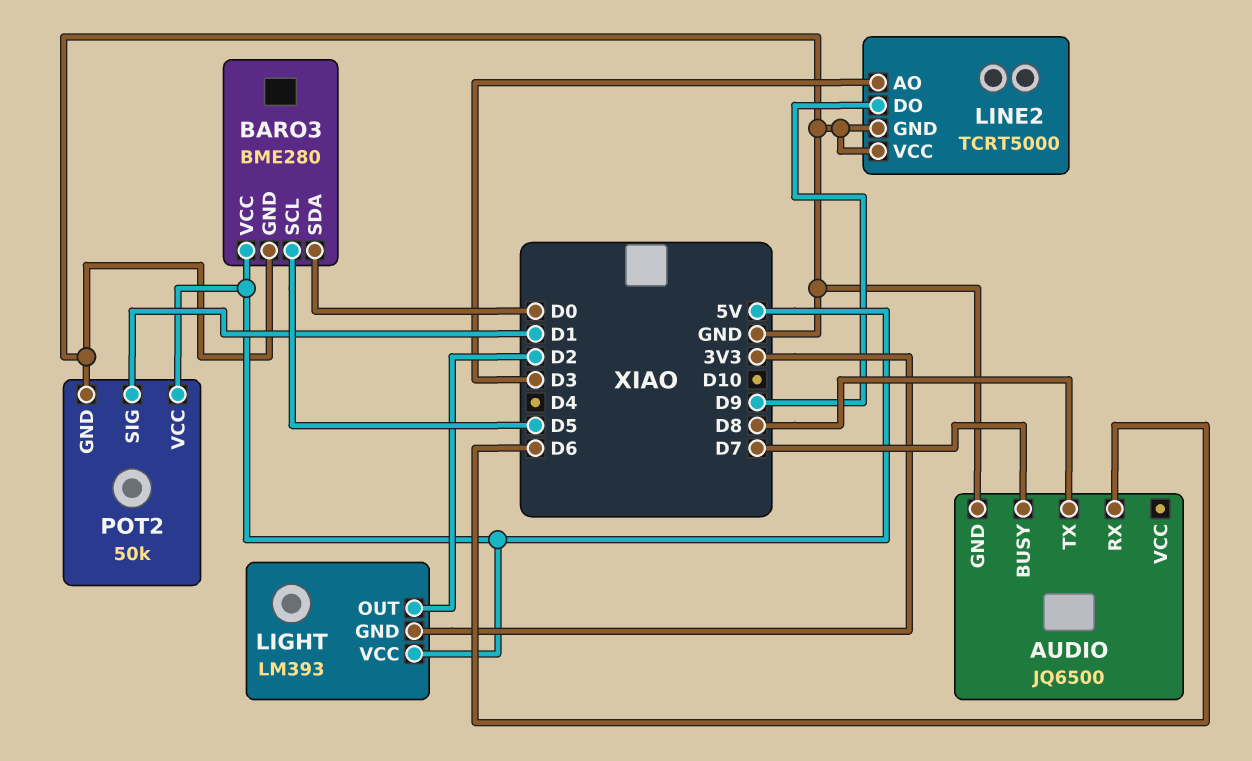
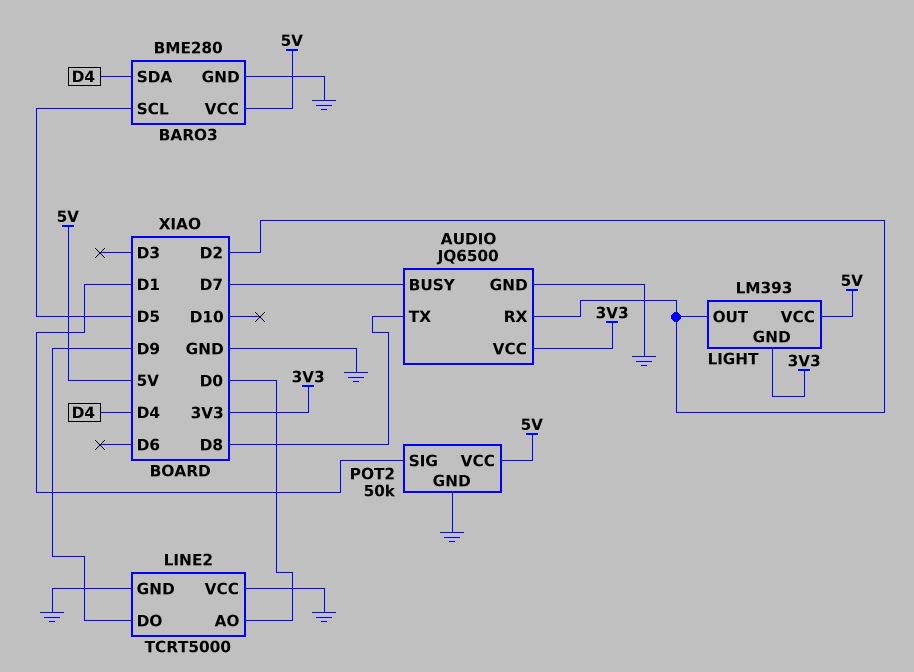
AUDIO pin RX: D6 -> D2
AUDIO pin VCC: none -> 3V3
BARO3 pin SDA: D0 -> D4
LINE2 pin AO: D3 -> D0

